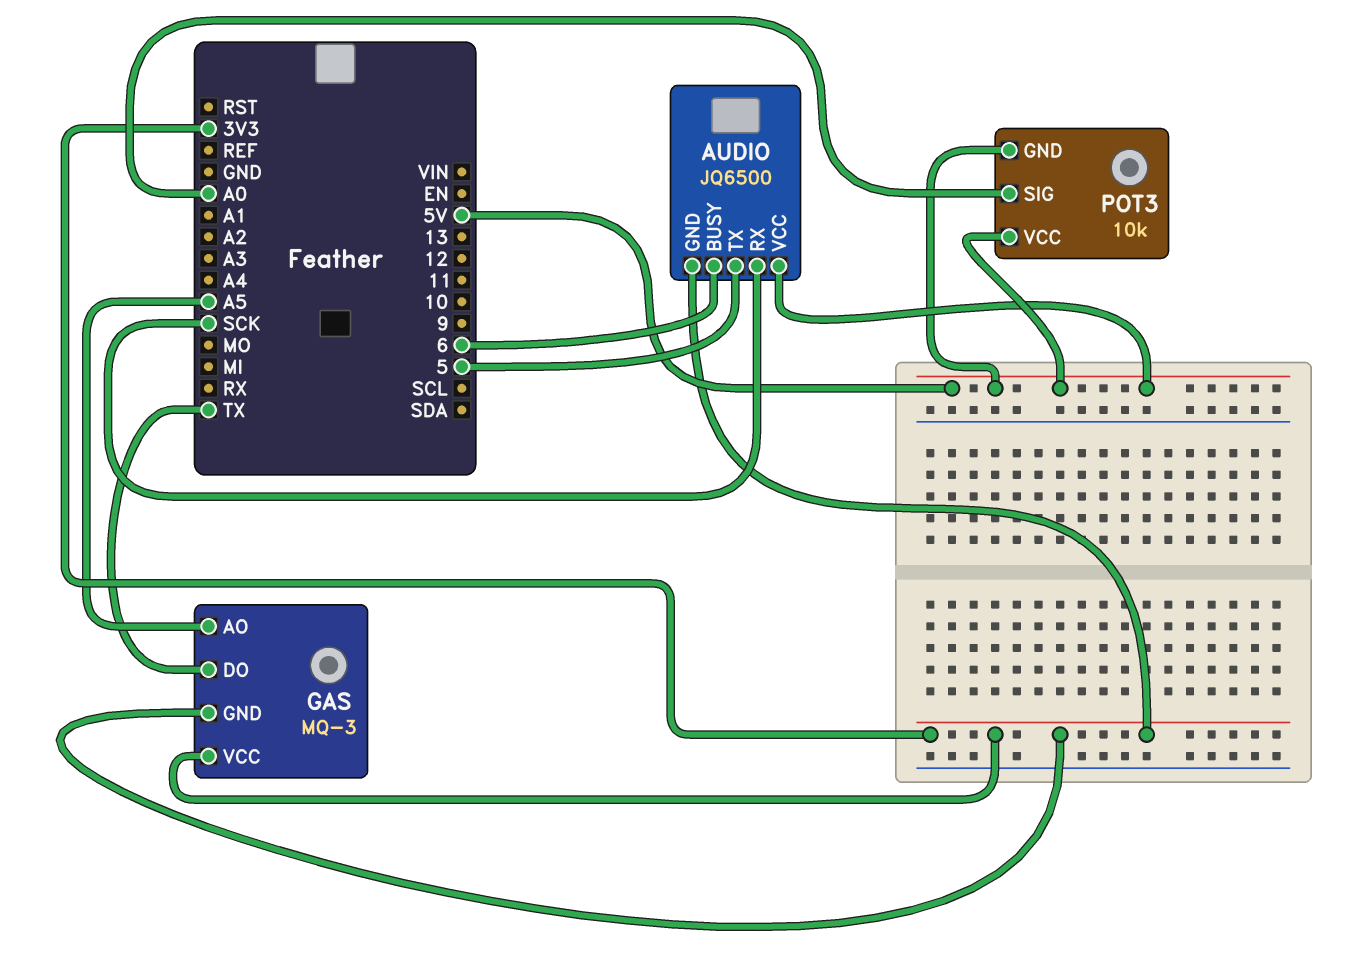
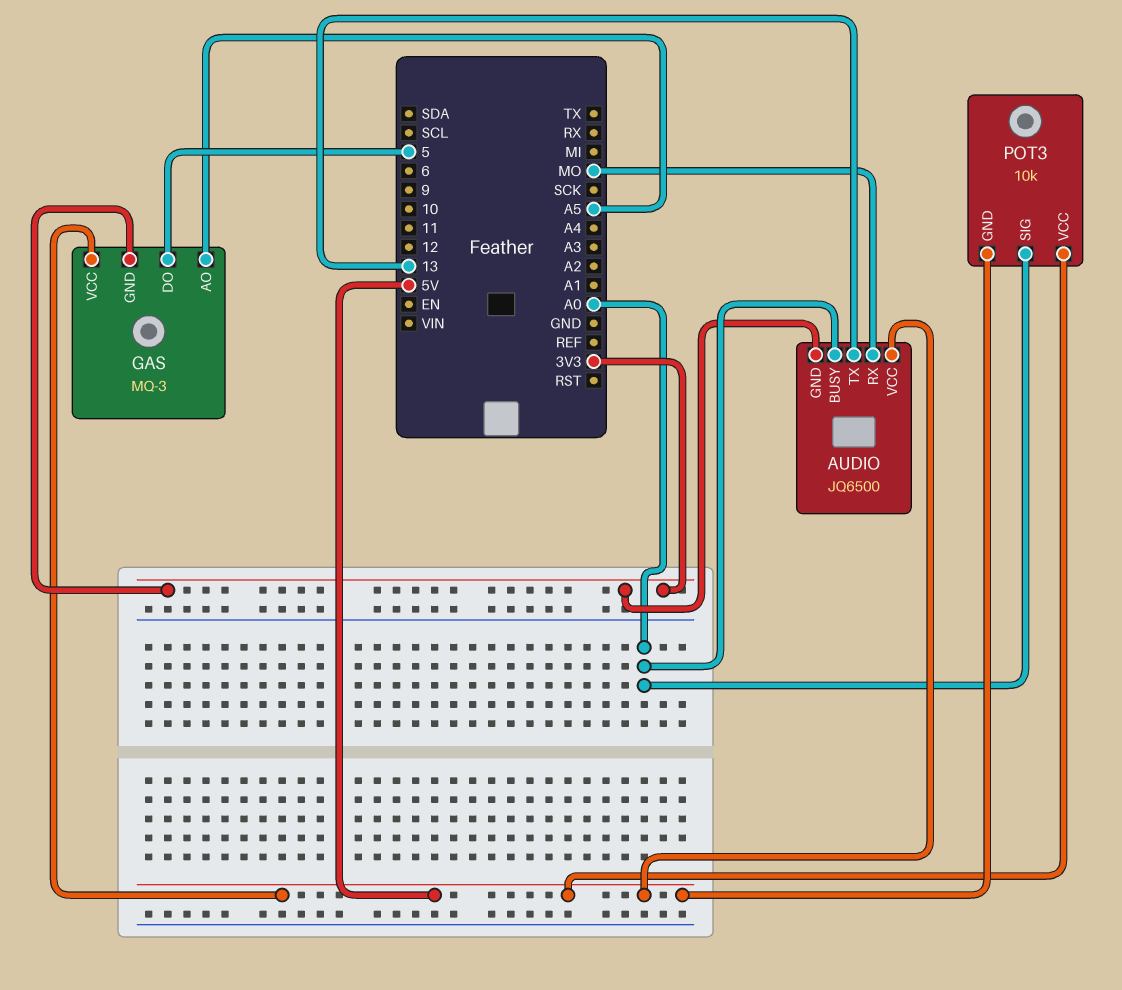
AUDIO pin BUSY: 6 -> A0
AUDIO pin RX: SCK -> MO
AUDIO pin TX: 5 -> 13
GAS pin DO: TX -> 5
GAS pin VCC: 3V3 -> 5V

